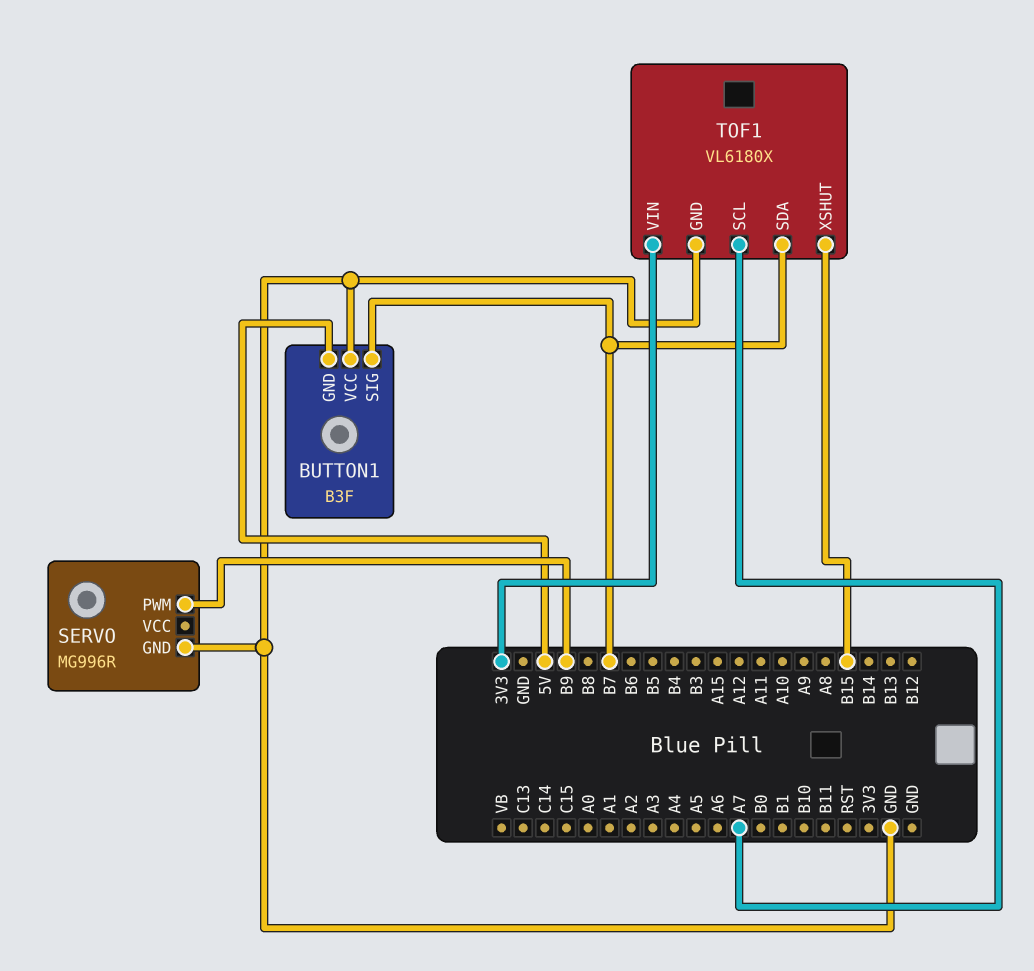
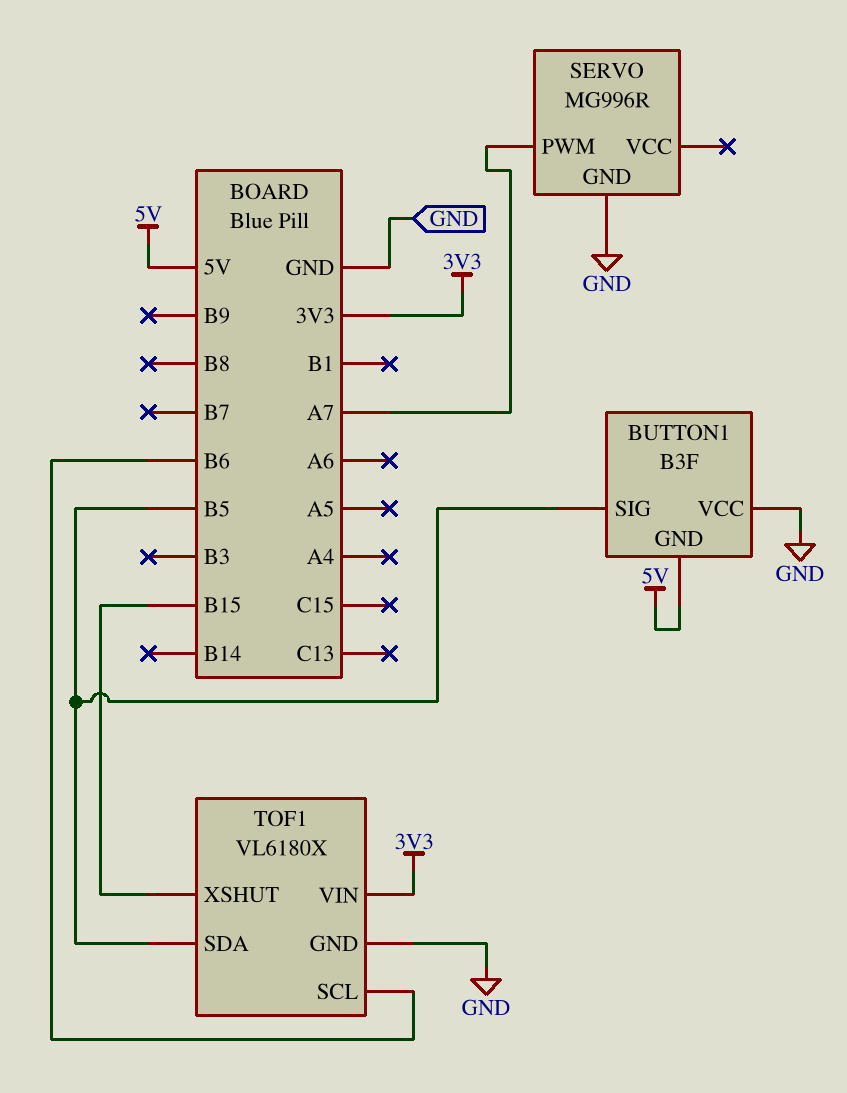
BUTTON1 pin SIG: B7 -> B5
SERVO pin PWM: B9 -> A7
TOF1 pin SCL: A7 -> B6
TOF1 pin SDA: B7 -> B5

